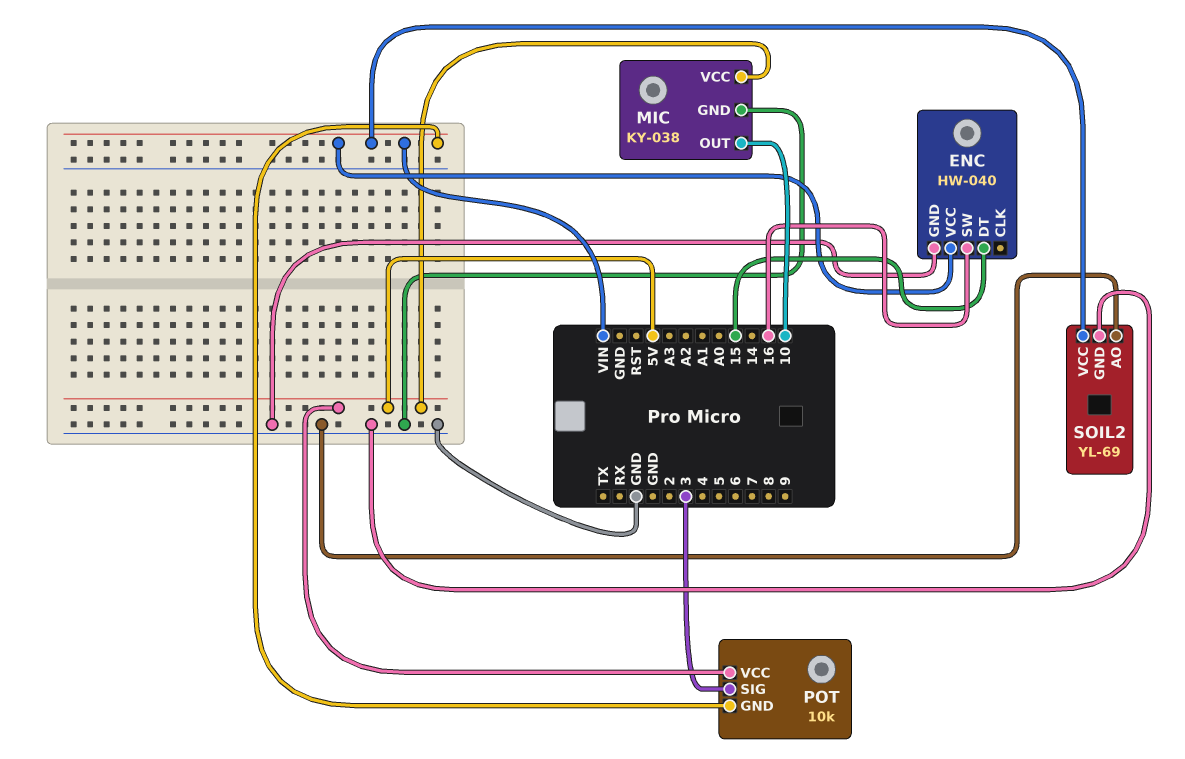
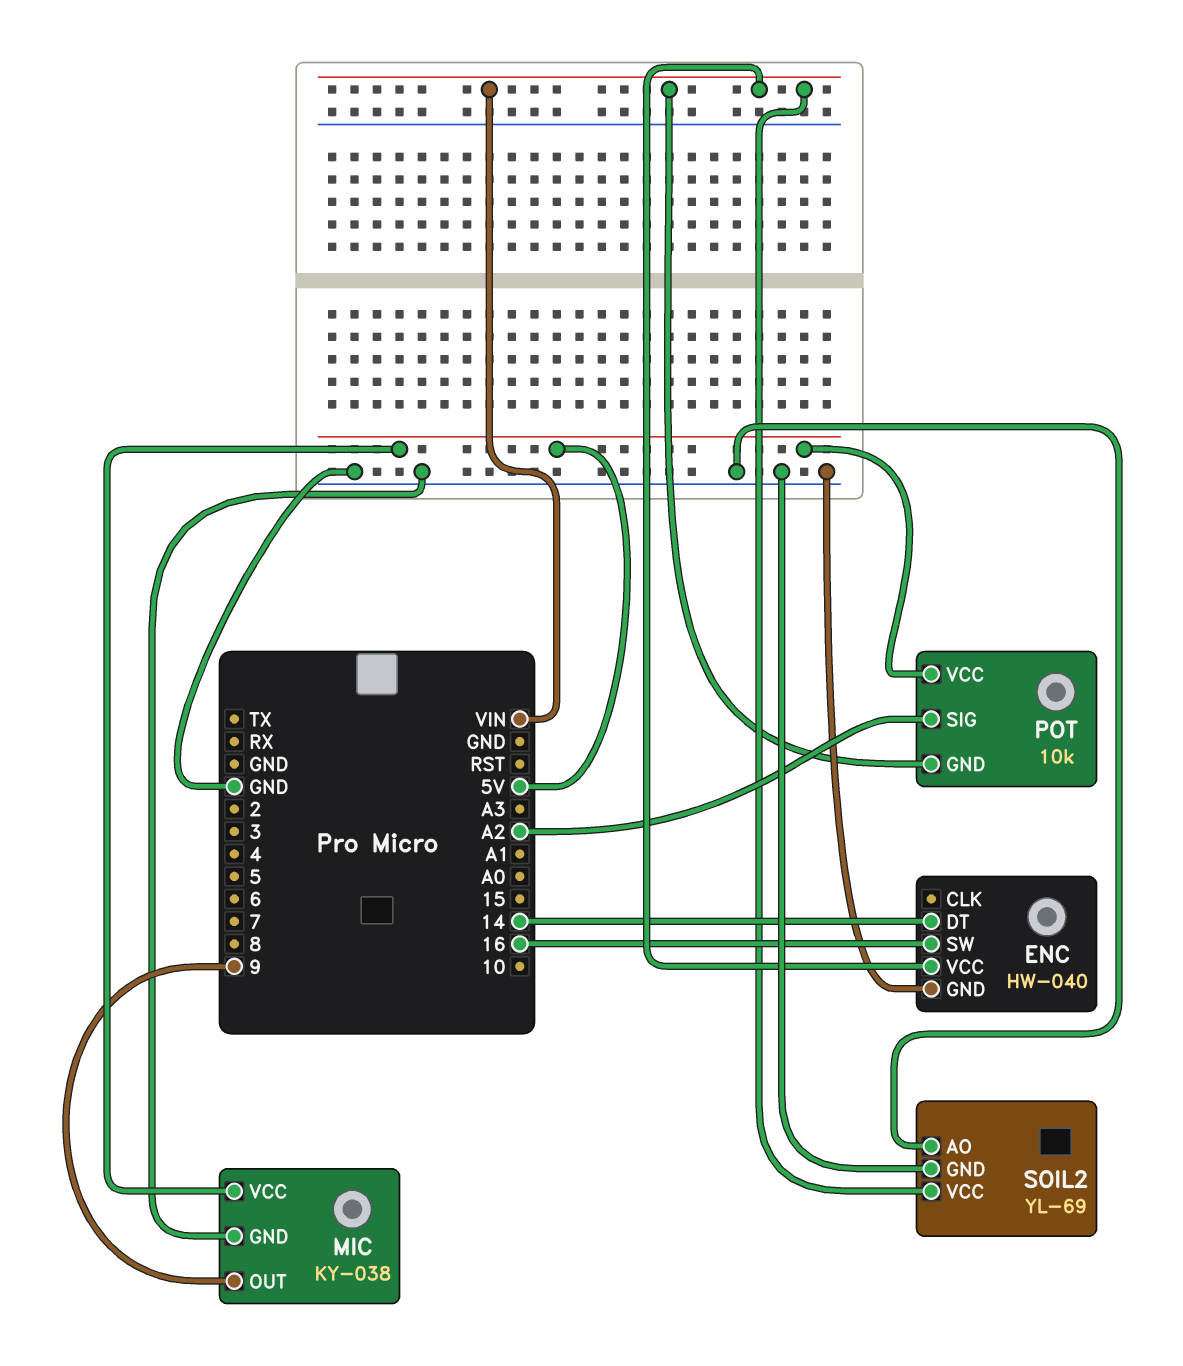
ENC pin DT: 15 -> 14
MIC pin OUT: 10 -> 9
POT pin SIG: 3 -> A2

